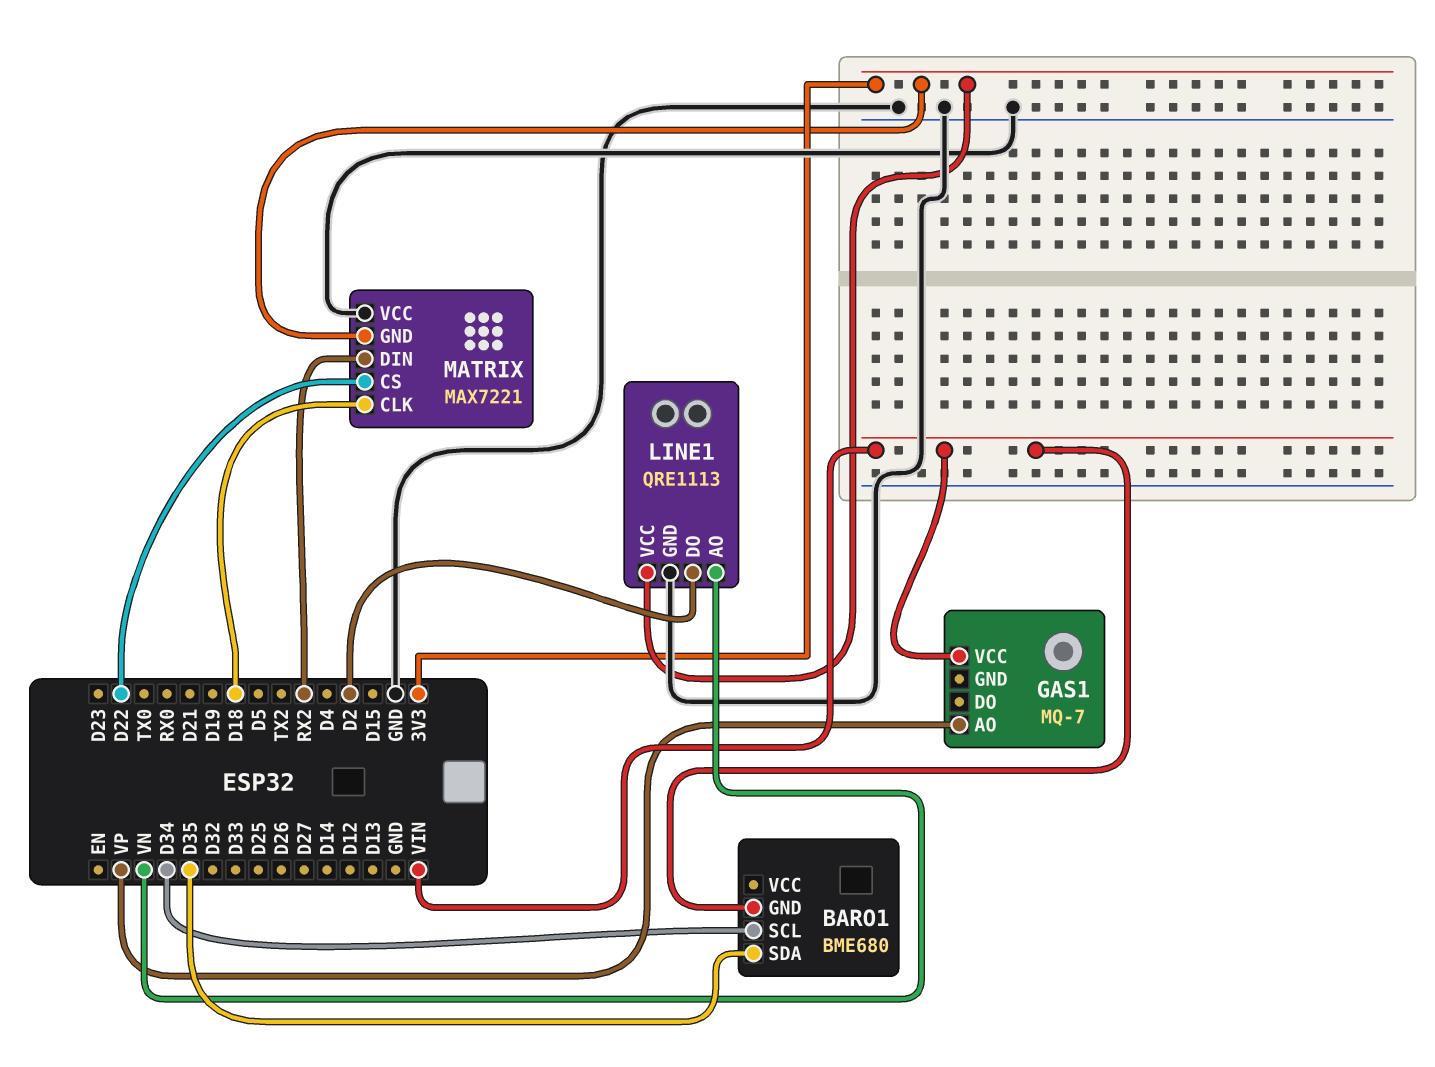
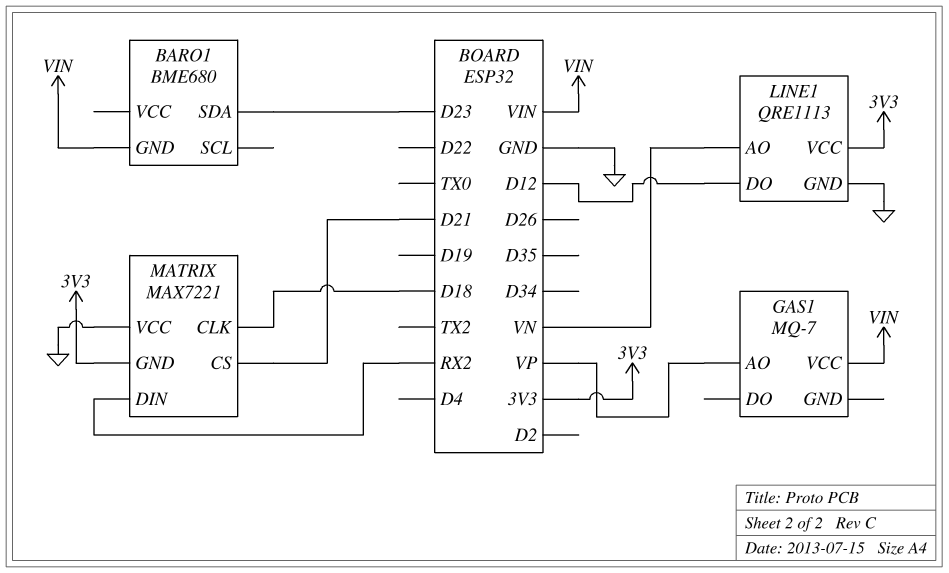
BARO1 pin SCL: D34 -> none
BARO1 pin SDA: D35 -> D23
LINE1 pin DO: D2 -> D12
MATRIX pin CS: D22 -> D21

